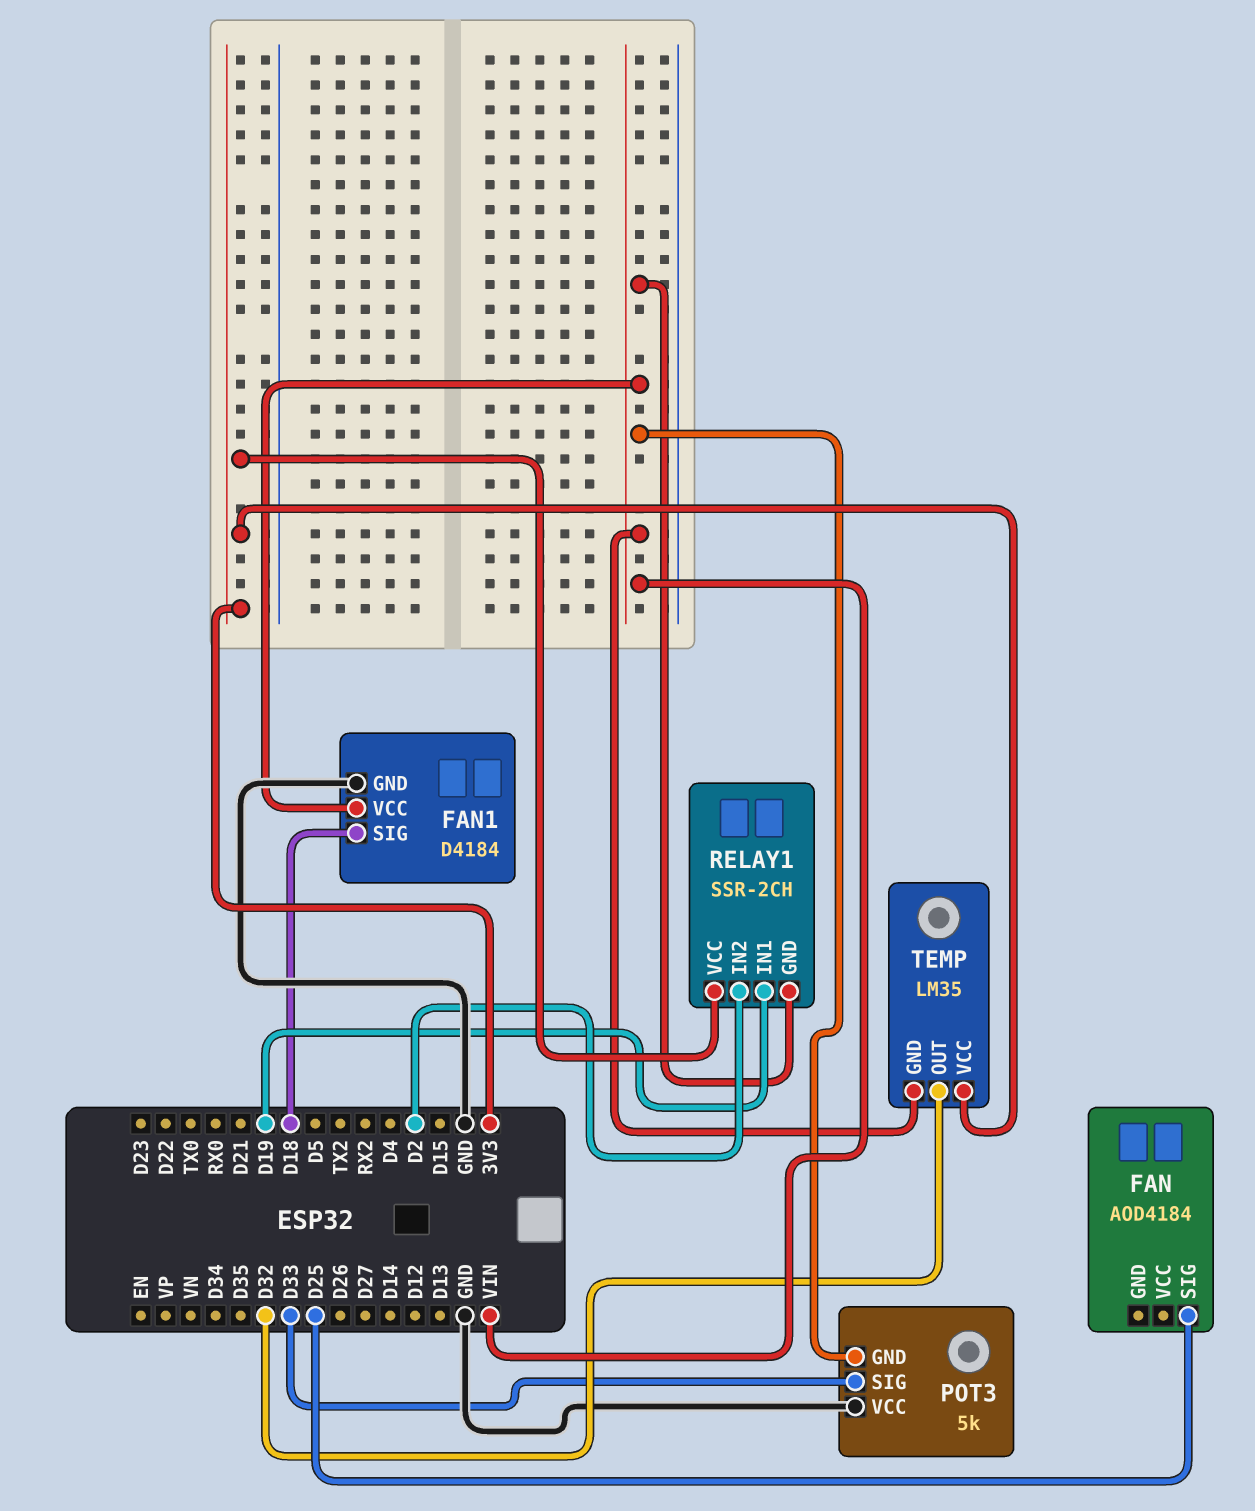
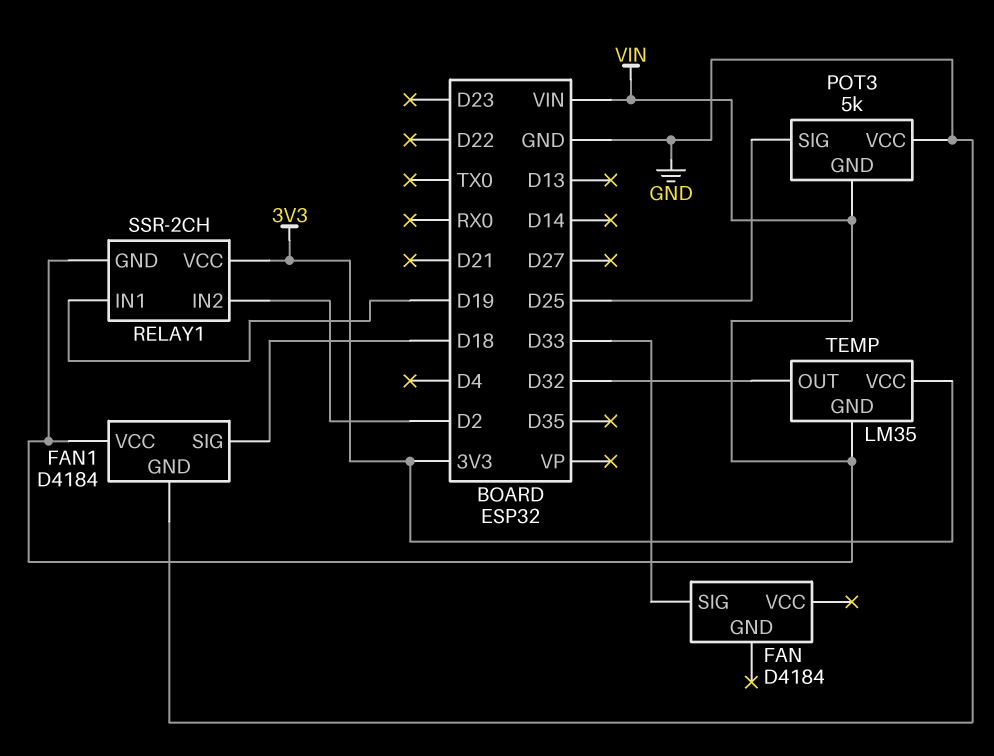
FAN: AOD4184 -> D4184
FAN pin SIG: D25 -> D33
POT3 pin SIG: D33 -> D25

